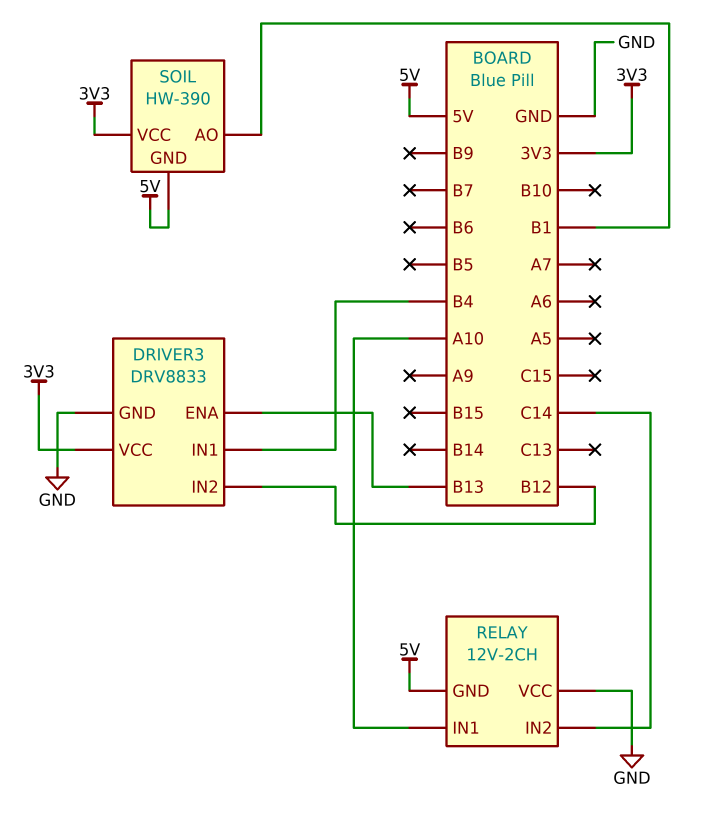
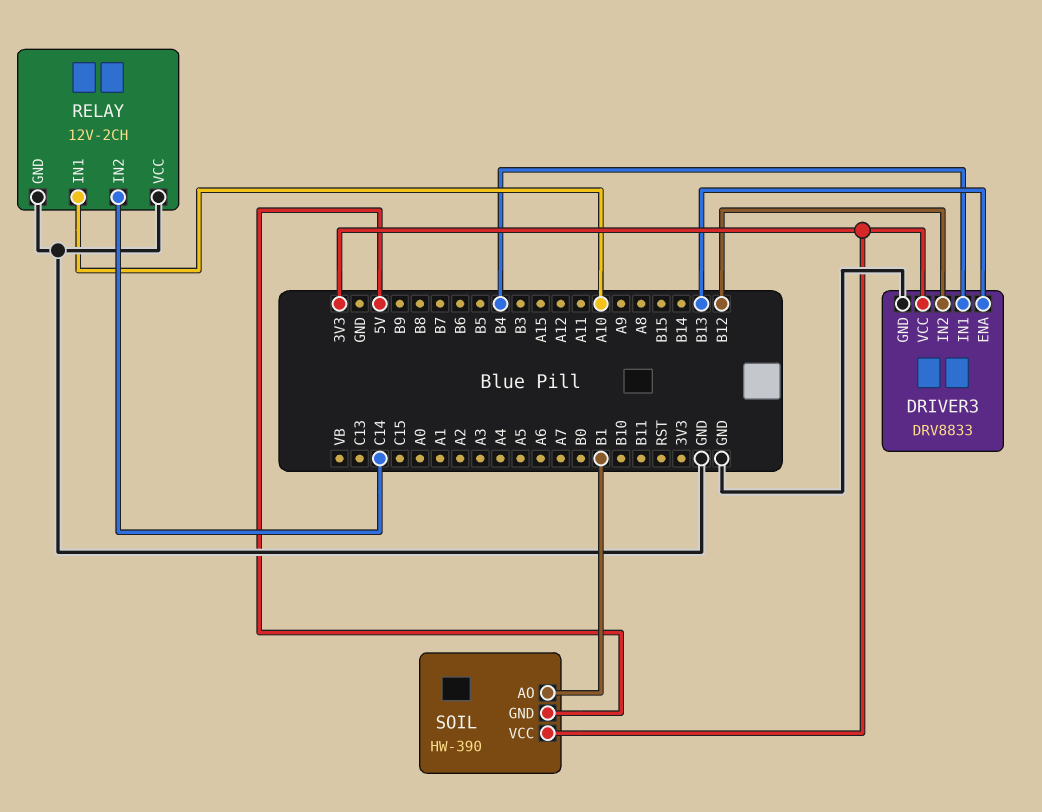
RELAY pin GND: 5V -> GND

